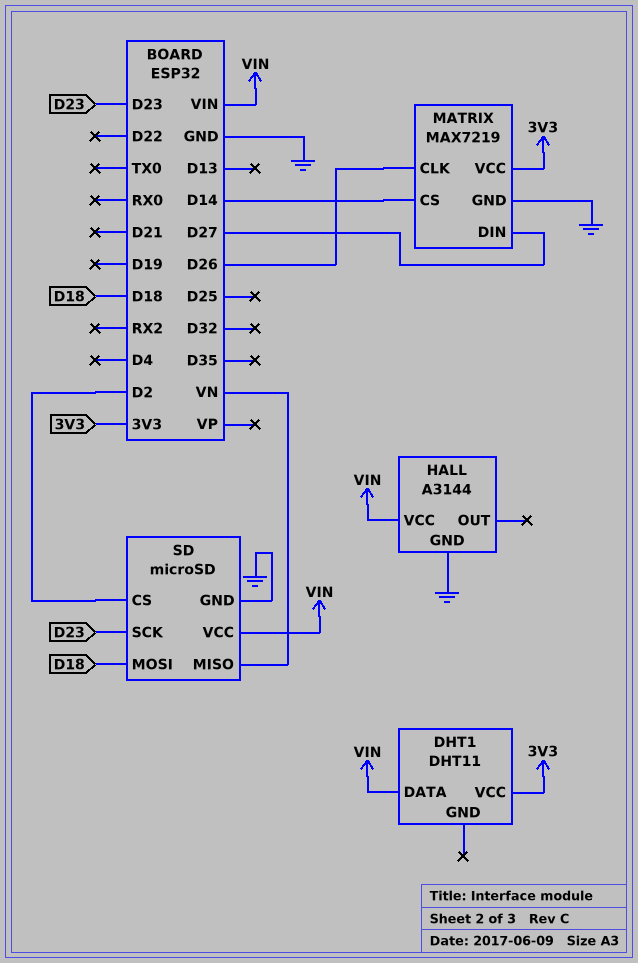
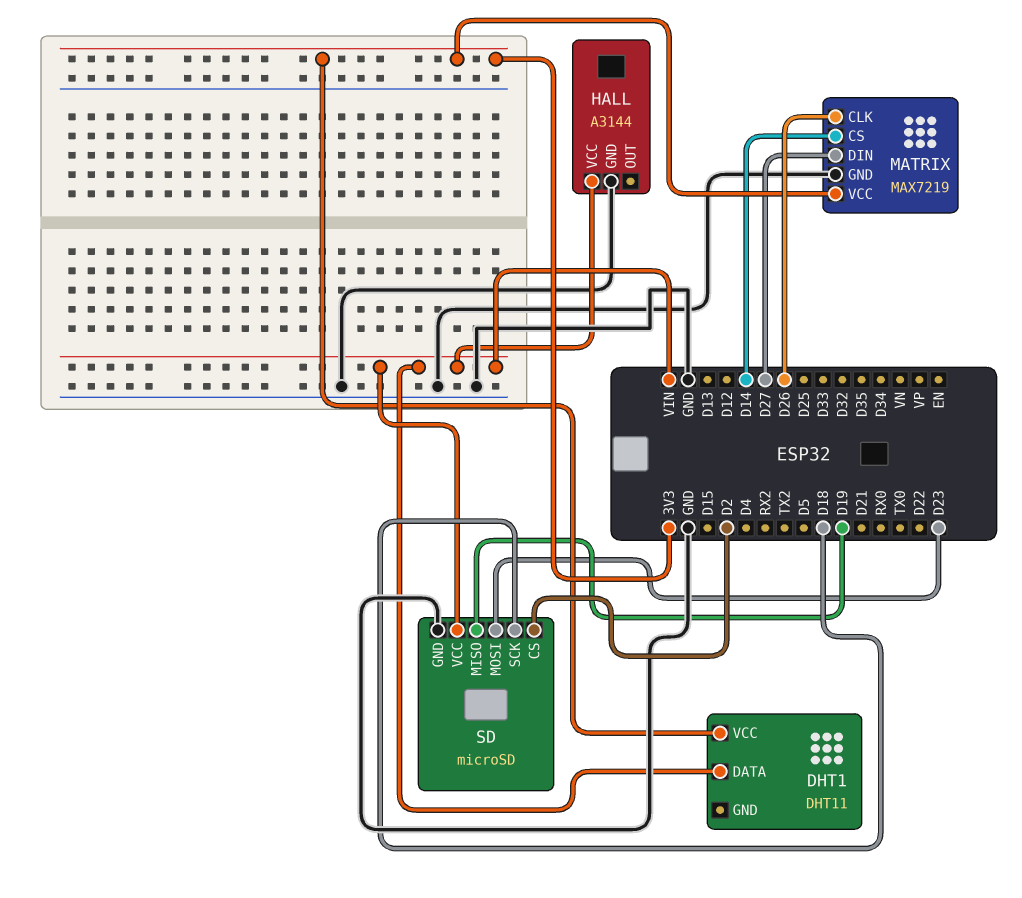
SD pin MISO: VN -> D19
SD pin MOSI: D18 -> D23
SD pin SCK: D23 -> D18

